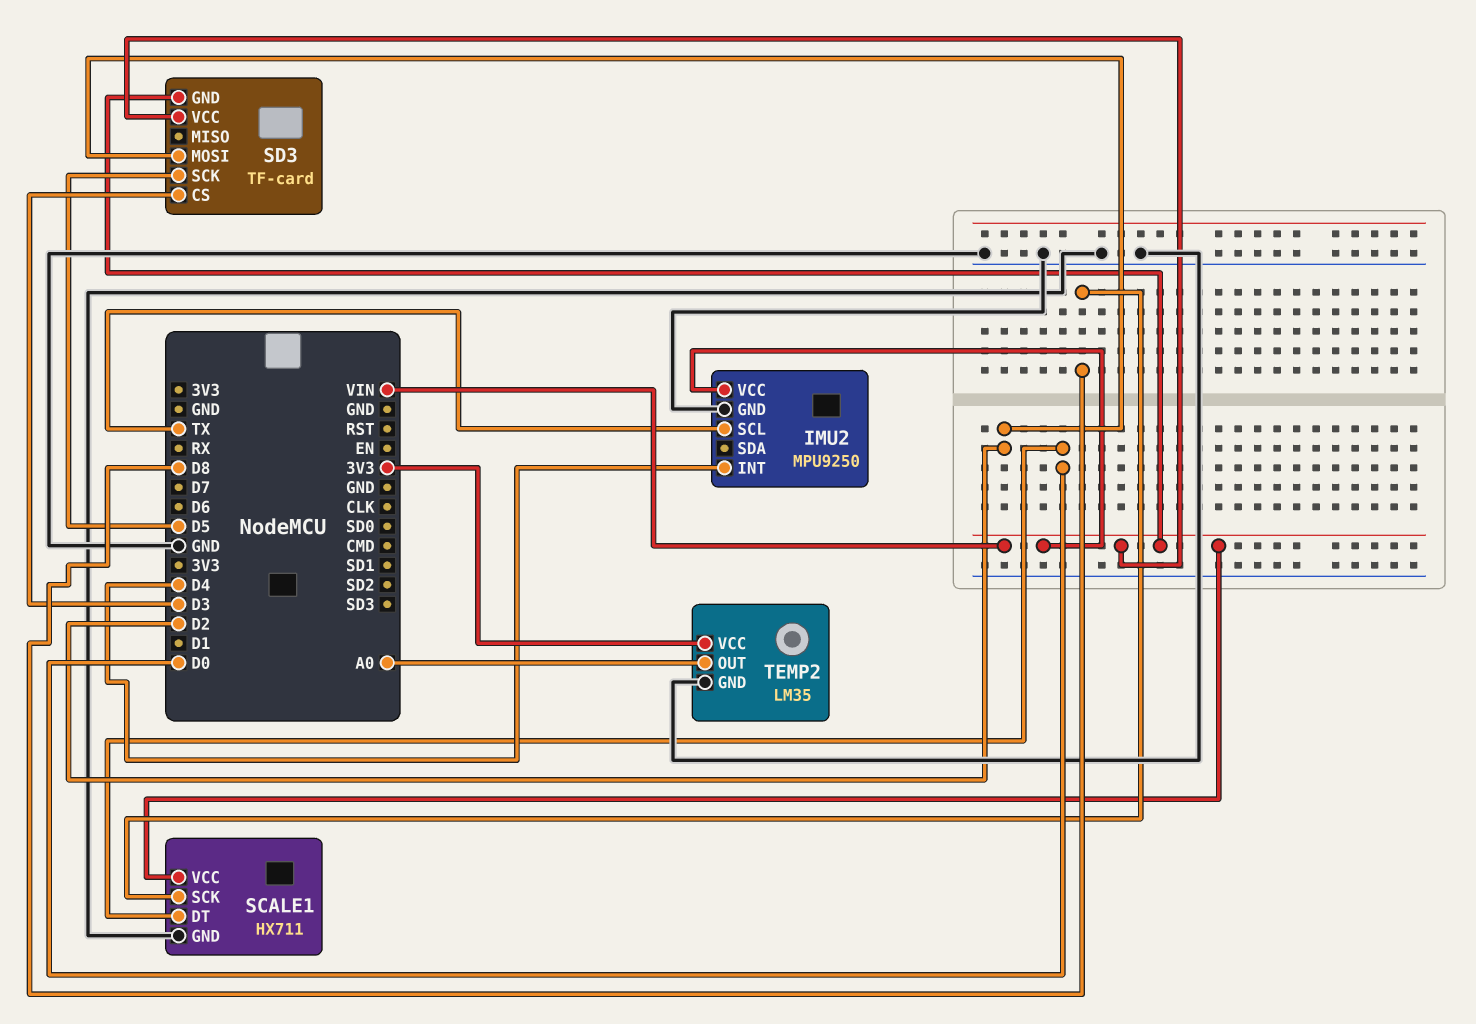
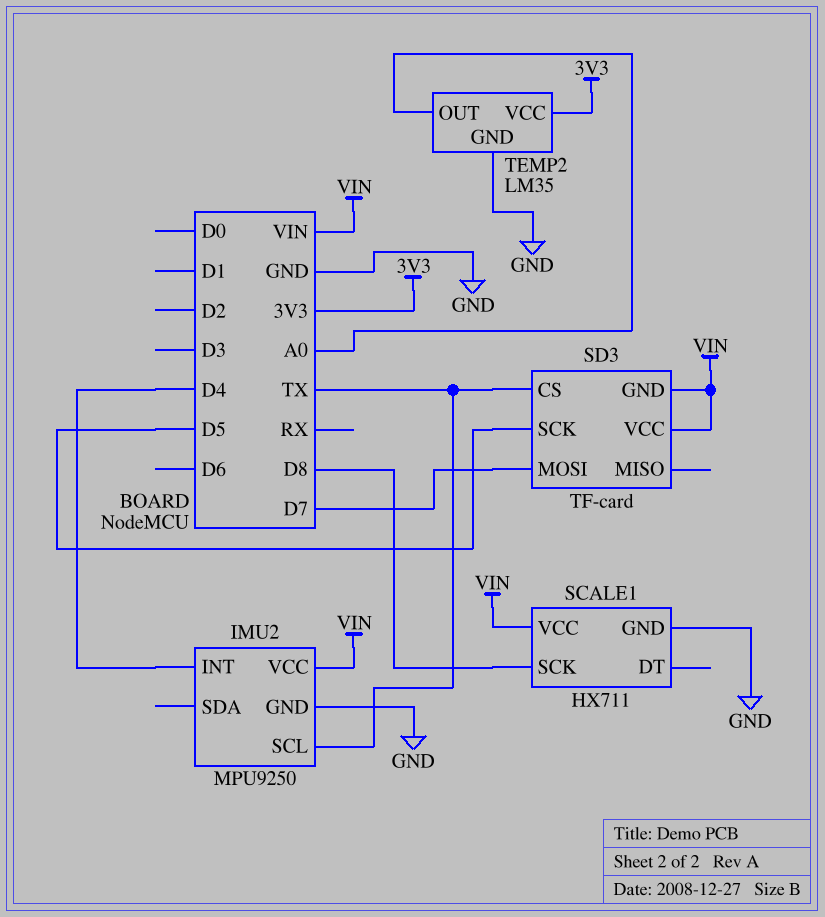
SCALE1 pin DT: D0 -> none
SD3 pin CS: D3 -> TX
SD3 pin MOSI: D2 -> D7

